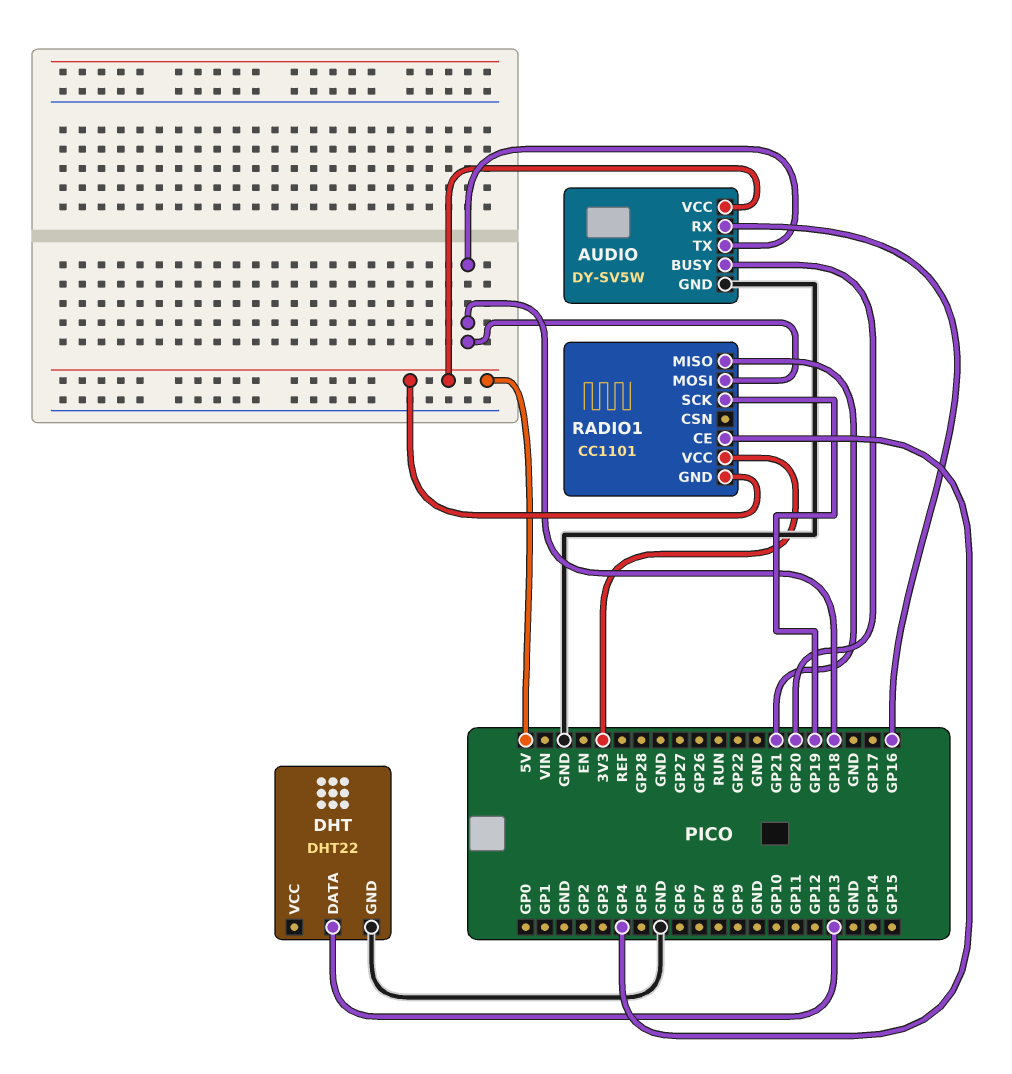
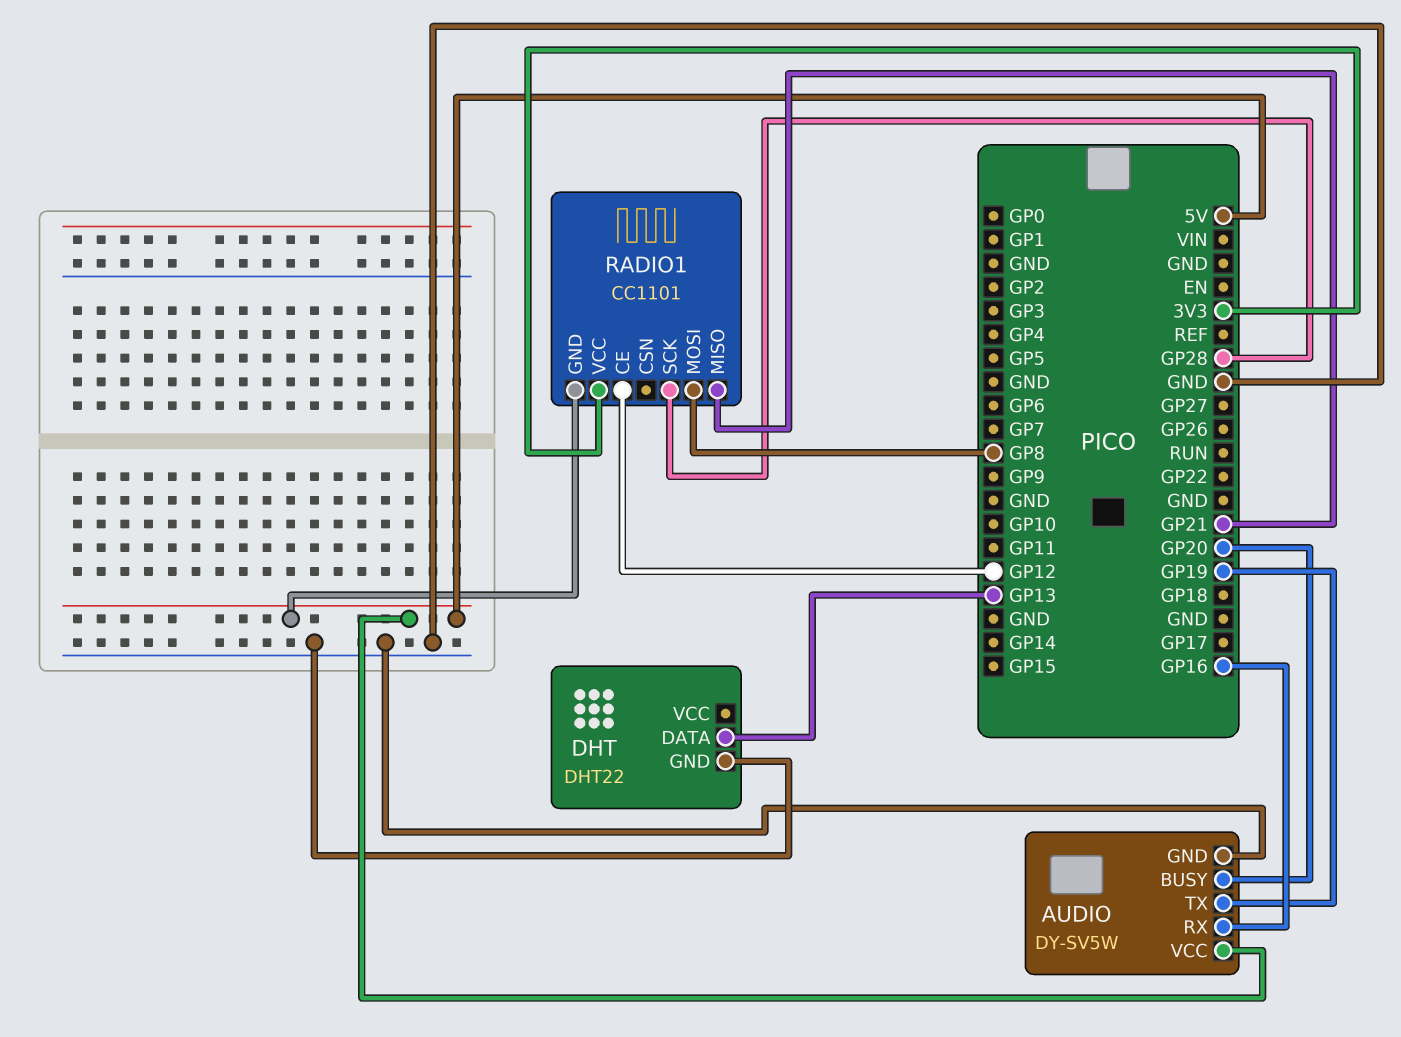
AUDIO pin TX: GP18 -> GP19
RADIO1 pin CE: GP4 -> GP12
RADIO1 pin MOSI: GP18 -> GP8
RADIO1 pin SCK: GP19 -> GP28

